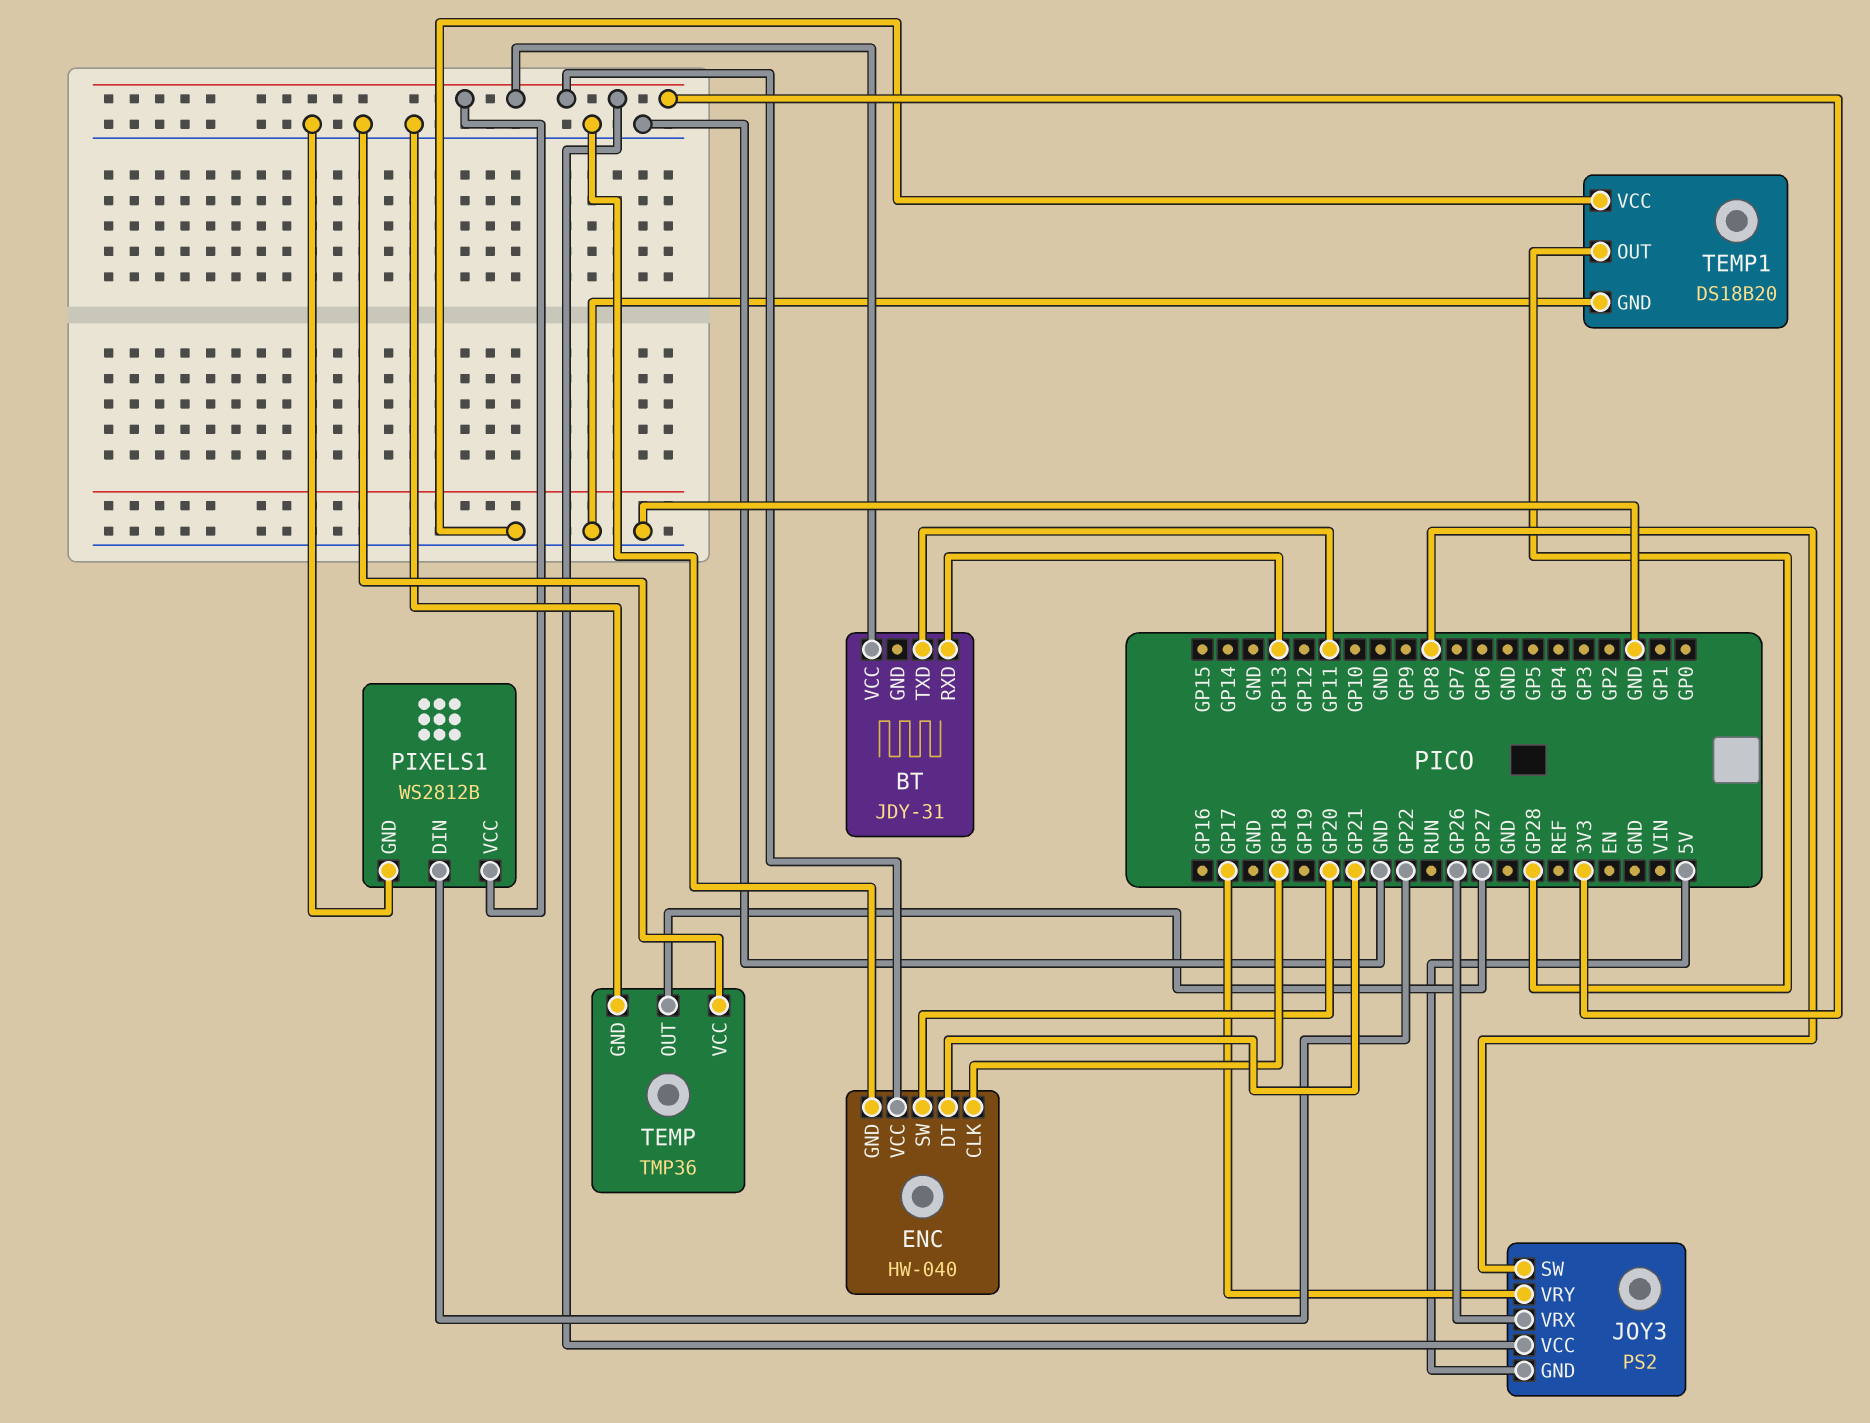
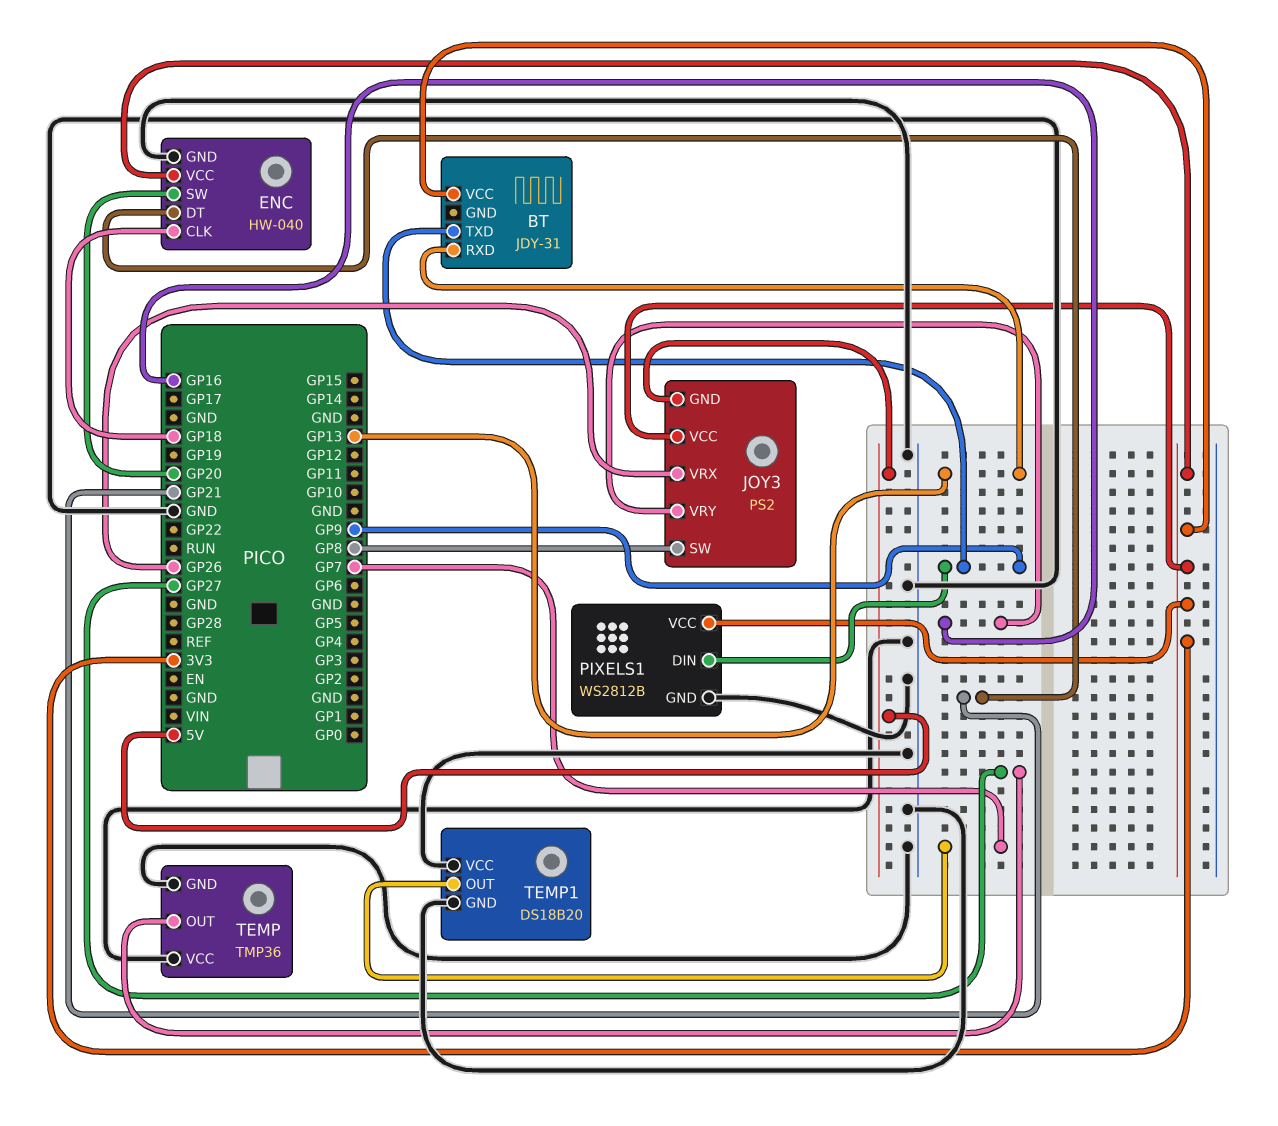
BT pin TXD: GP11 -> GP9
JOY3 pin VRY: GP17 -> GP16
PIXELS1 pin DIN: GP22 -> GP9
TEMP1 pin OUT: GP28 -> GP7

